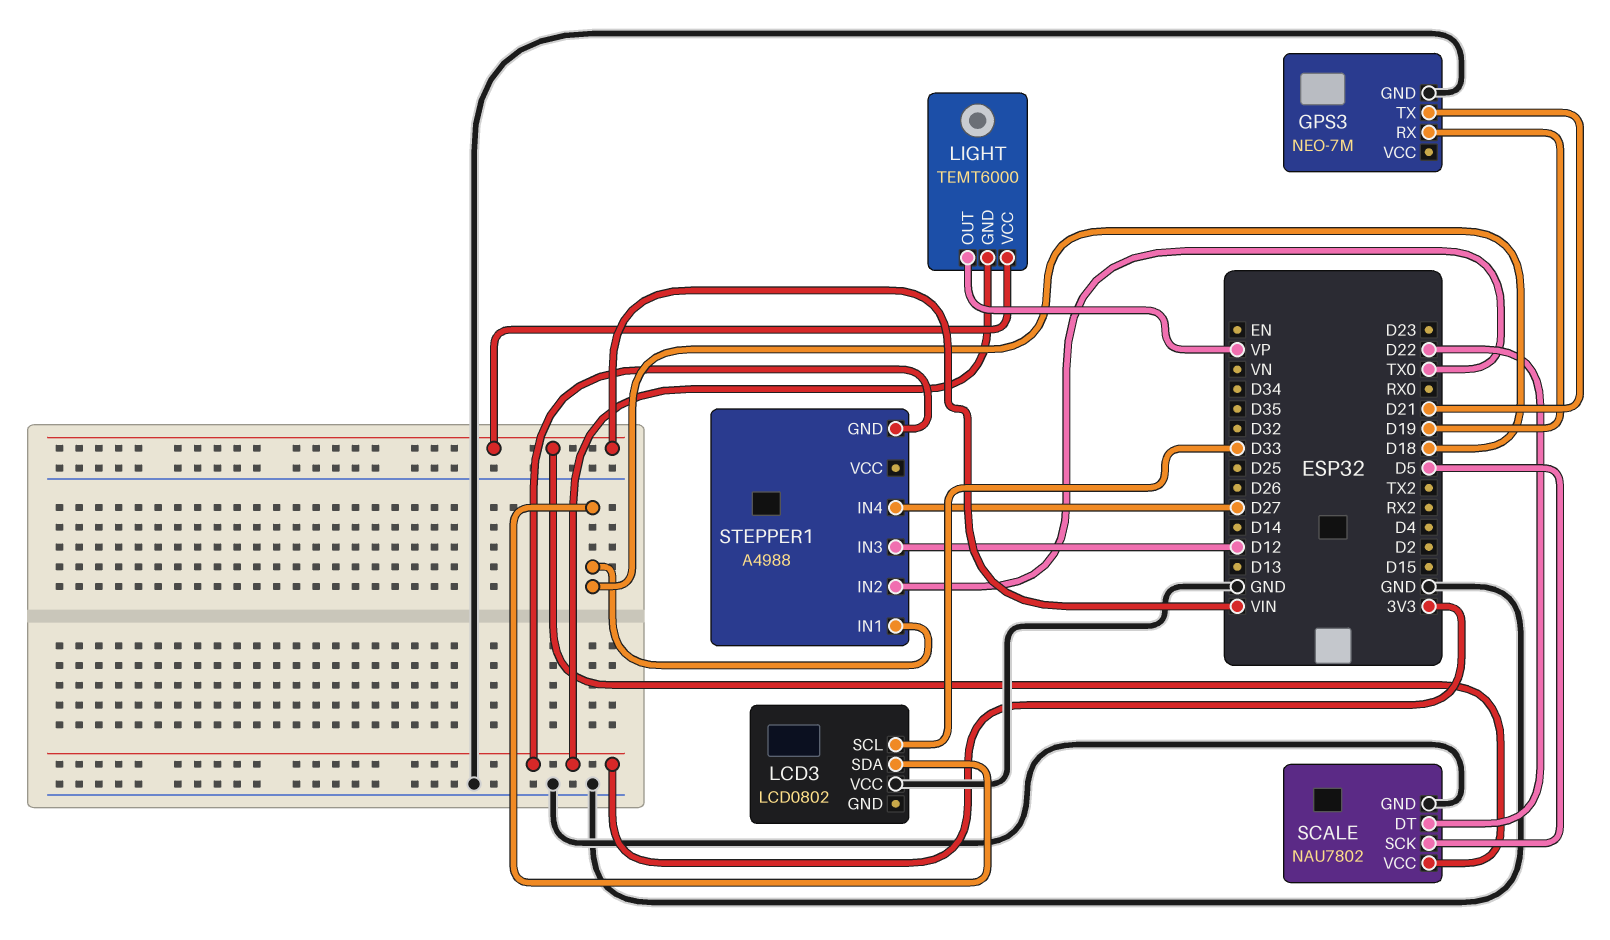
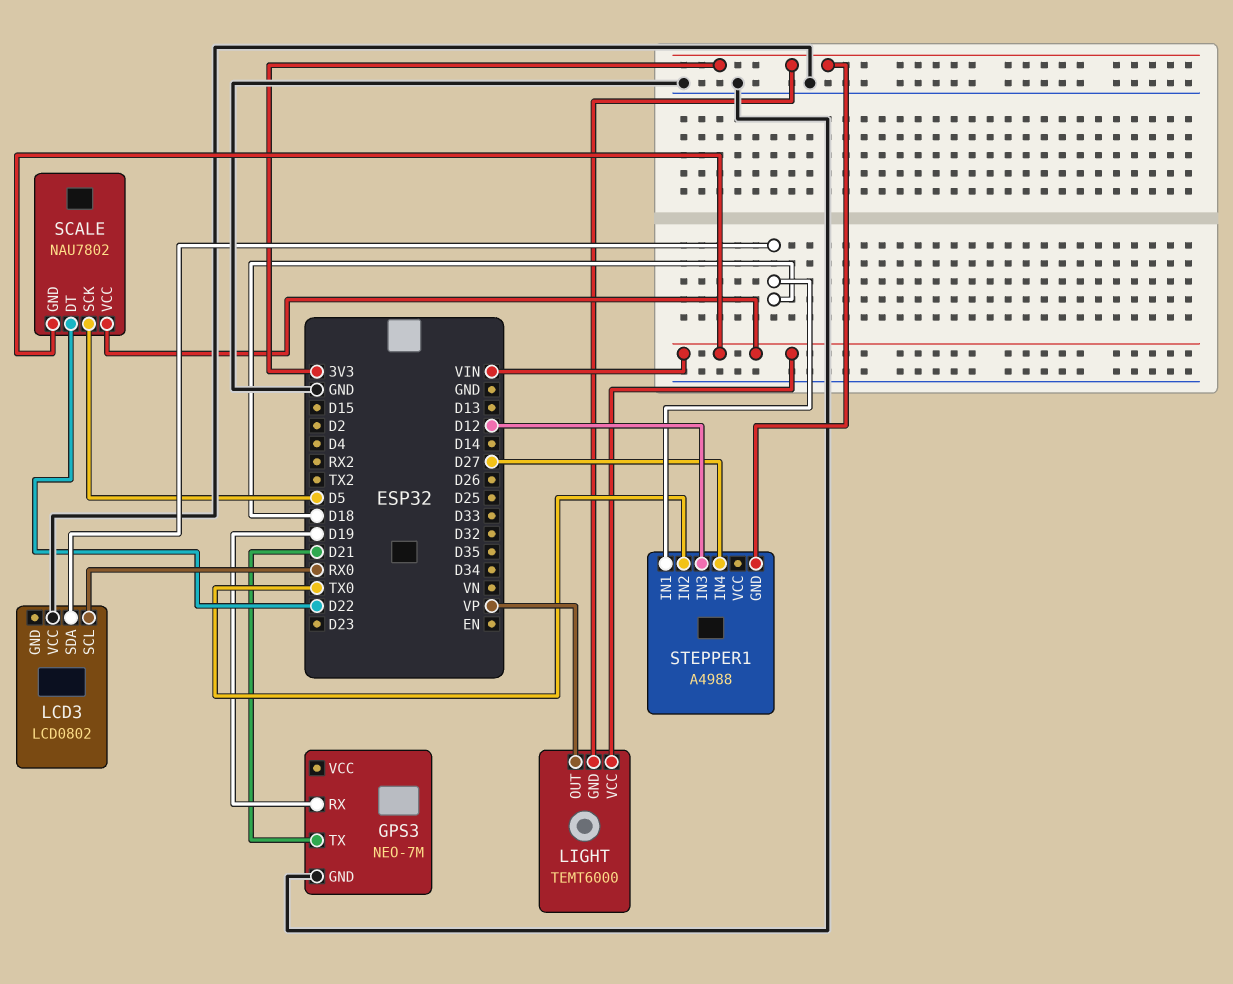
LCD3 pin SCL: D33 -> RX0
SCALE pin GND: GND -> VIN

